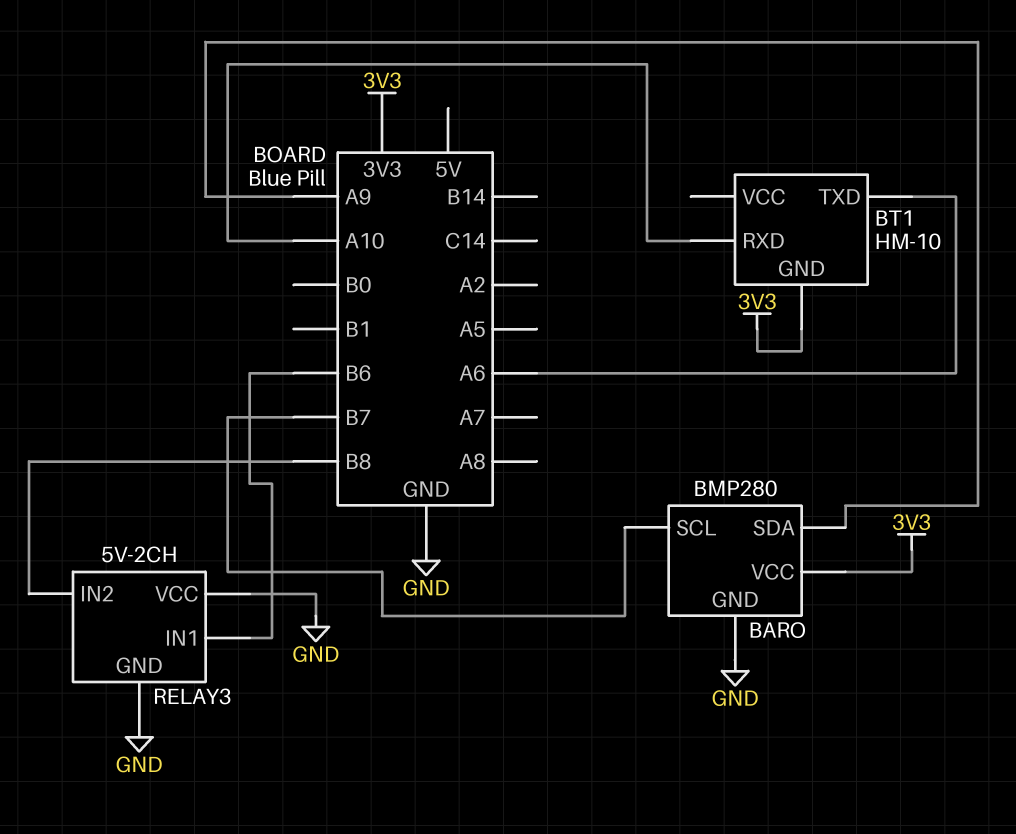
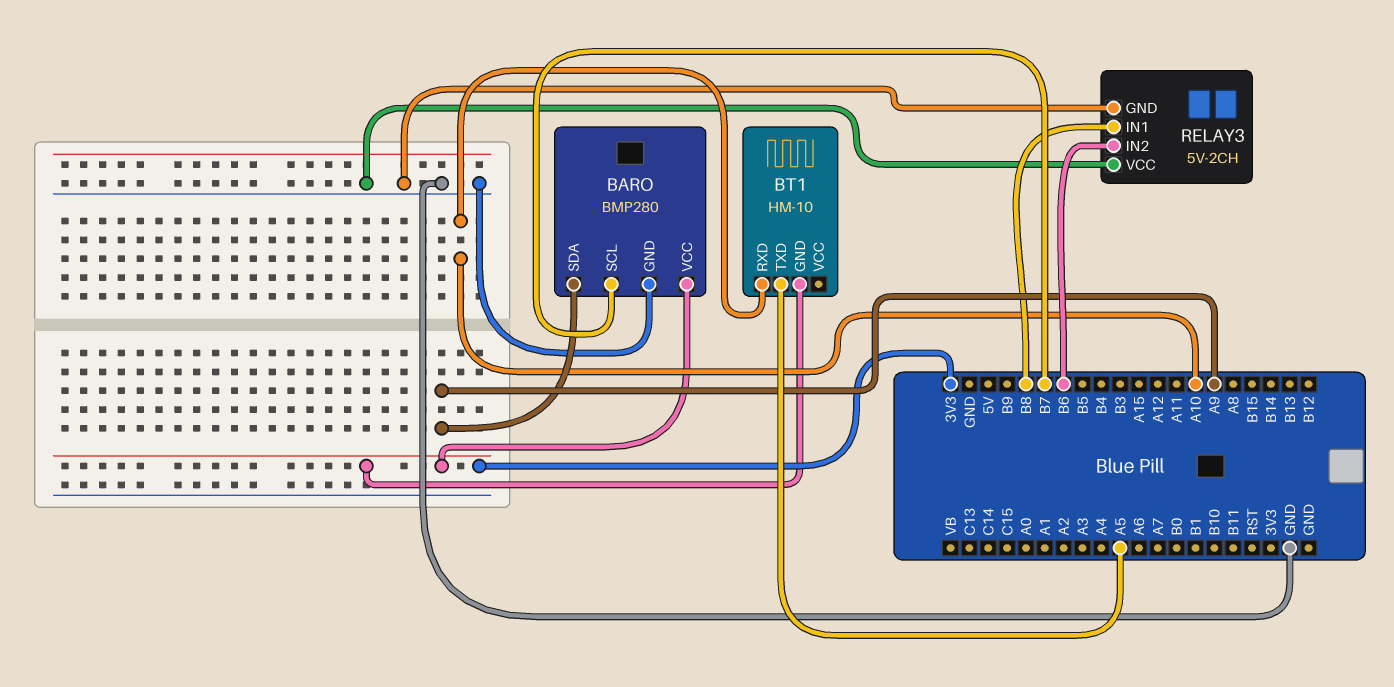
BT1 pin TXD: A6 -> A5
RELAY3 pin IN1: B6 -> B8
RELAY3 pin IN2: B8 -> B6

